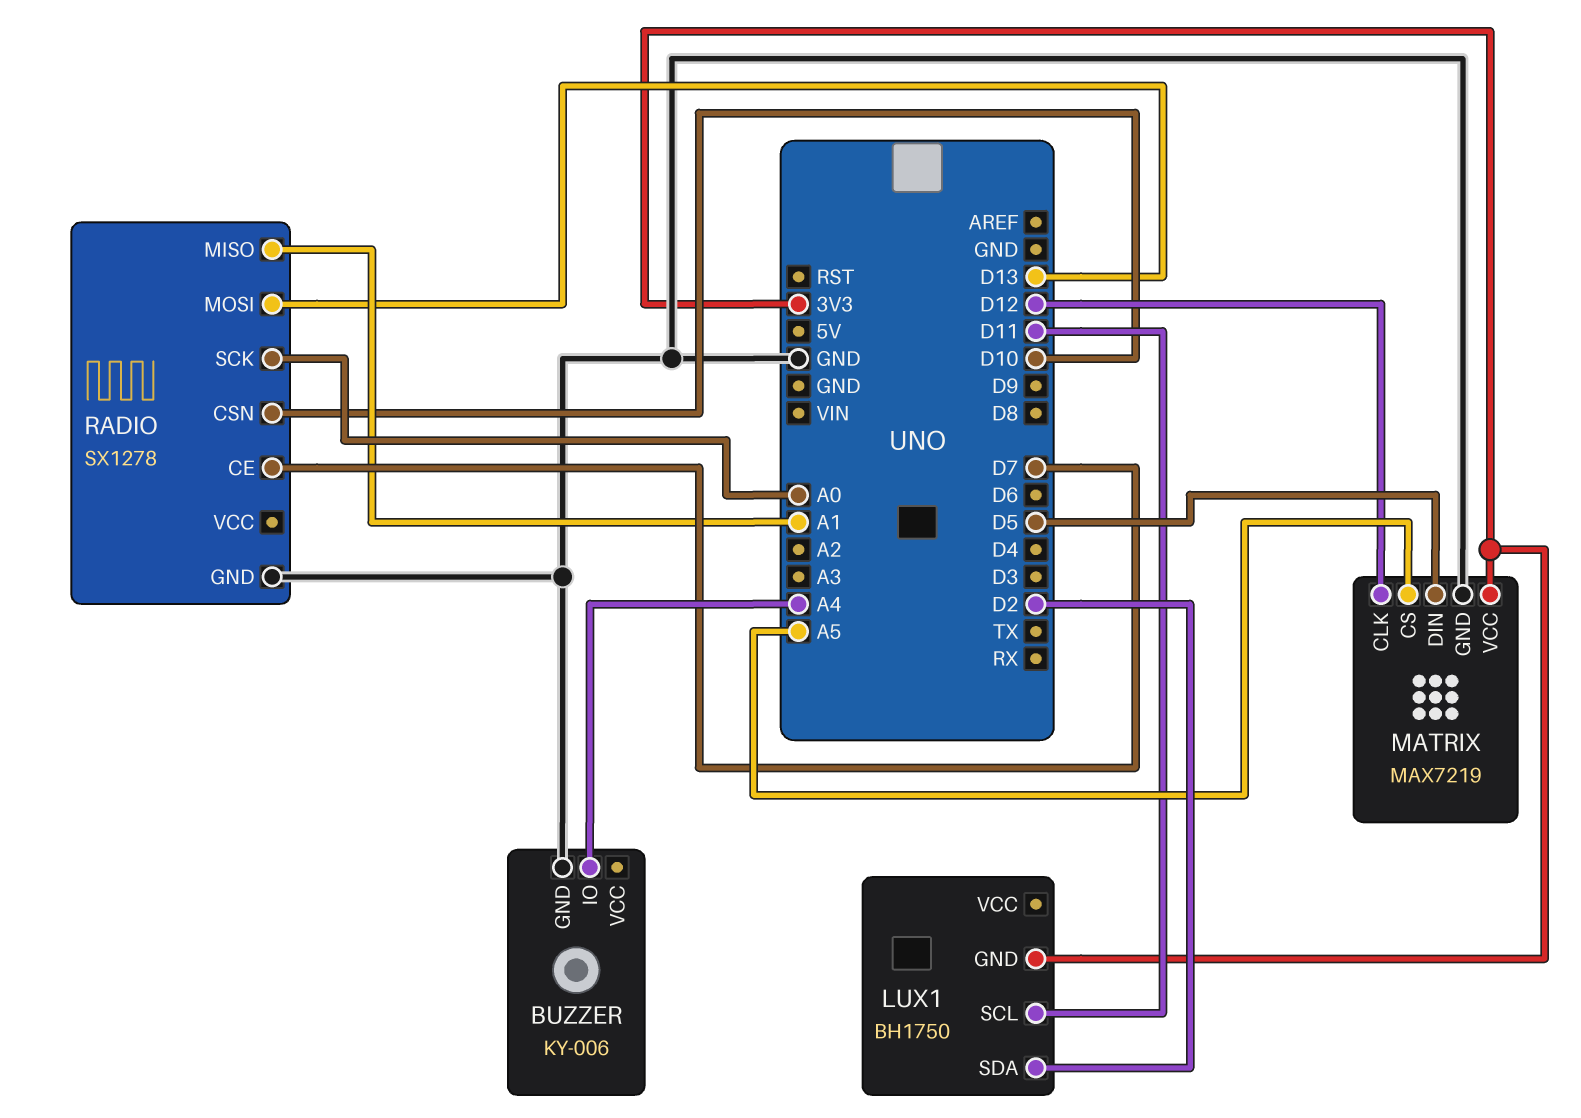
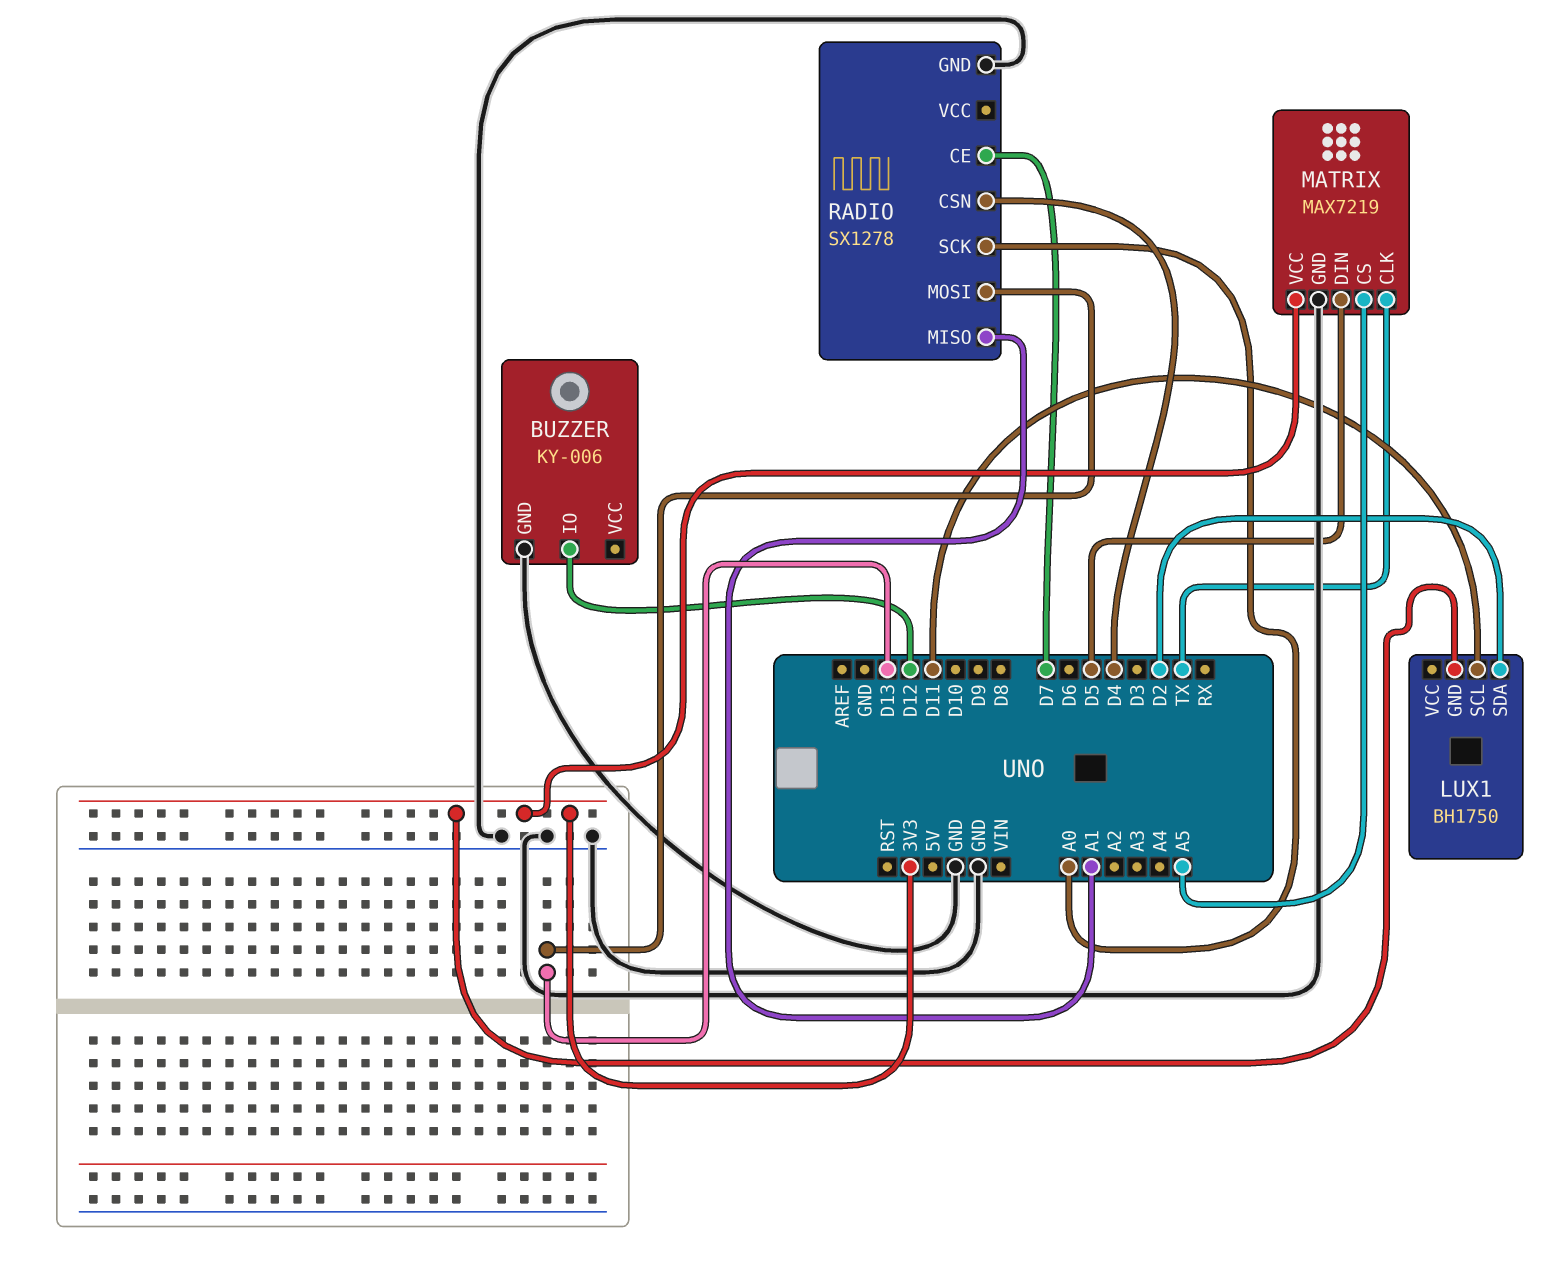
BUZZER pin IO: A4 -> D12
MATRIX pin CLK: D12 -> TX
RADIO pin CSN: D10 -> D4

